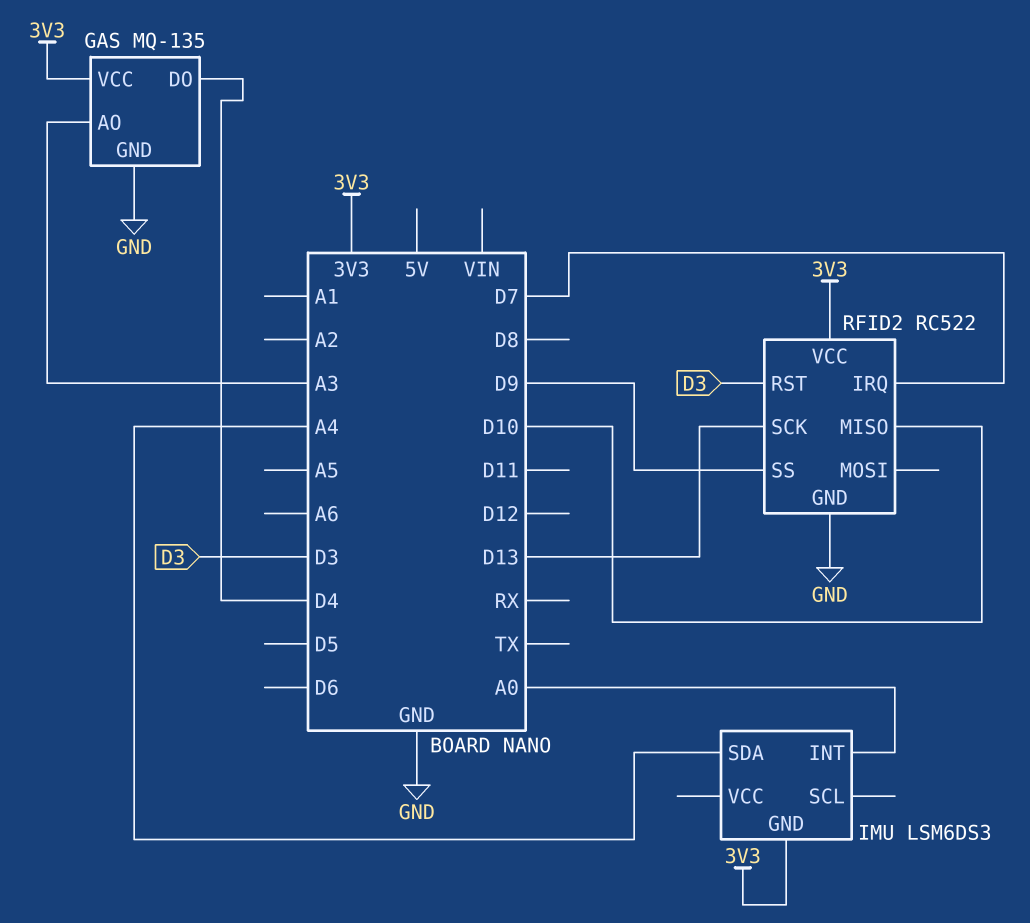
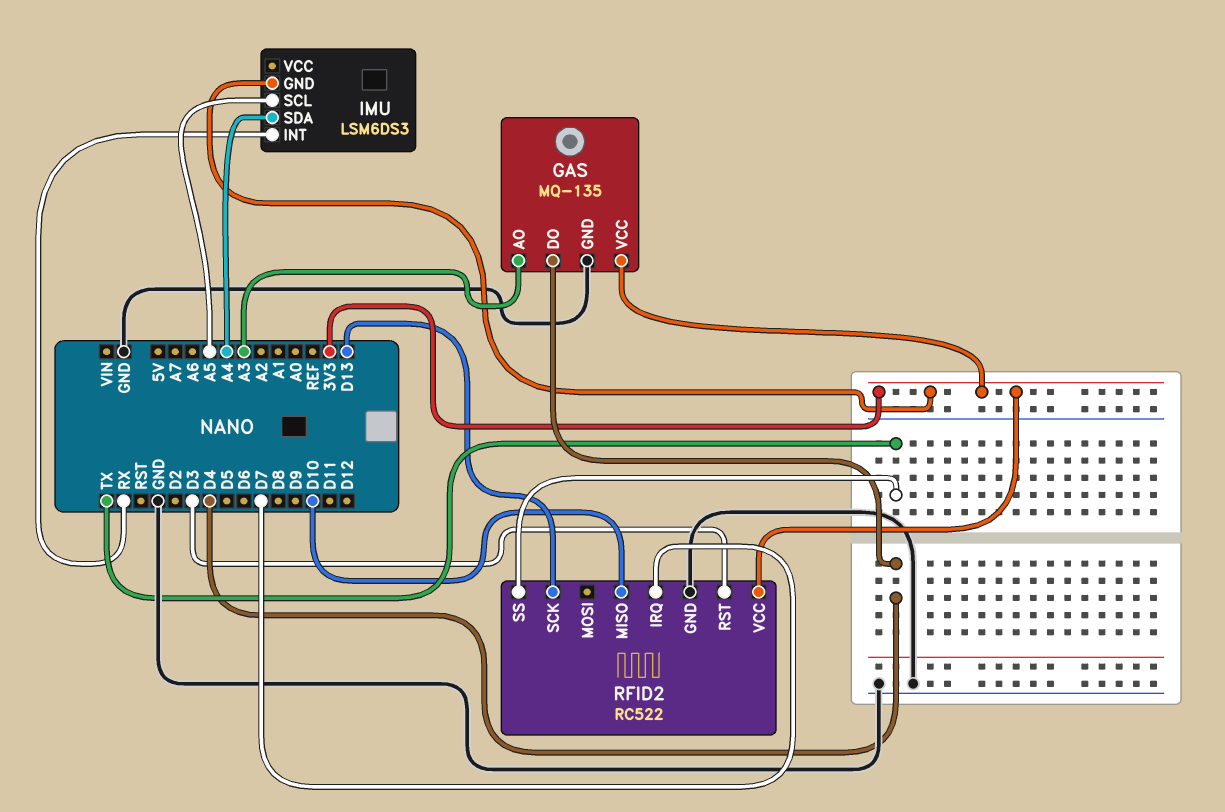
IMU pin INT: A0 -> RX
IMU pin SCL: none -> A5
RFID2 pin SS: D9 -> TX

